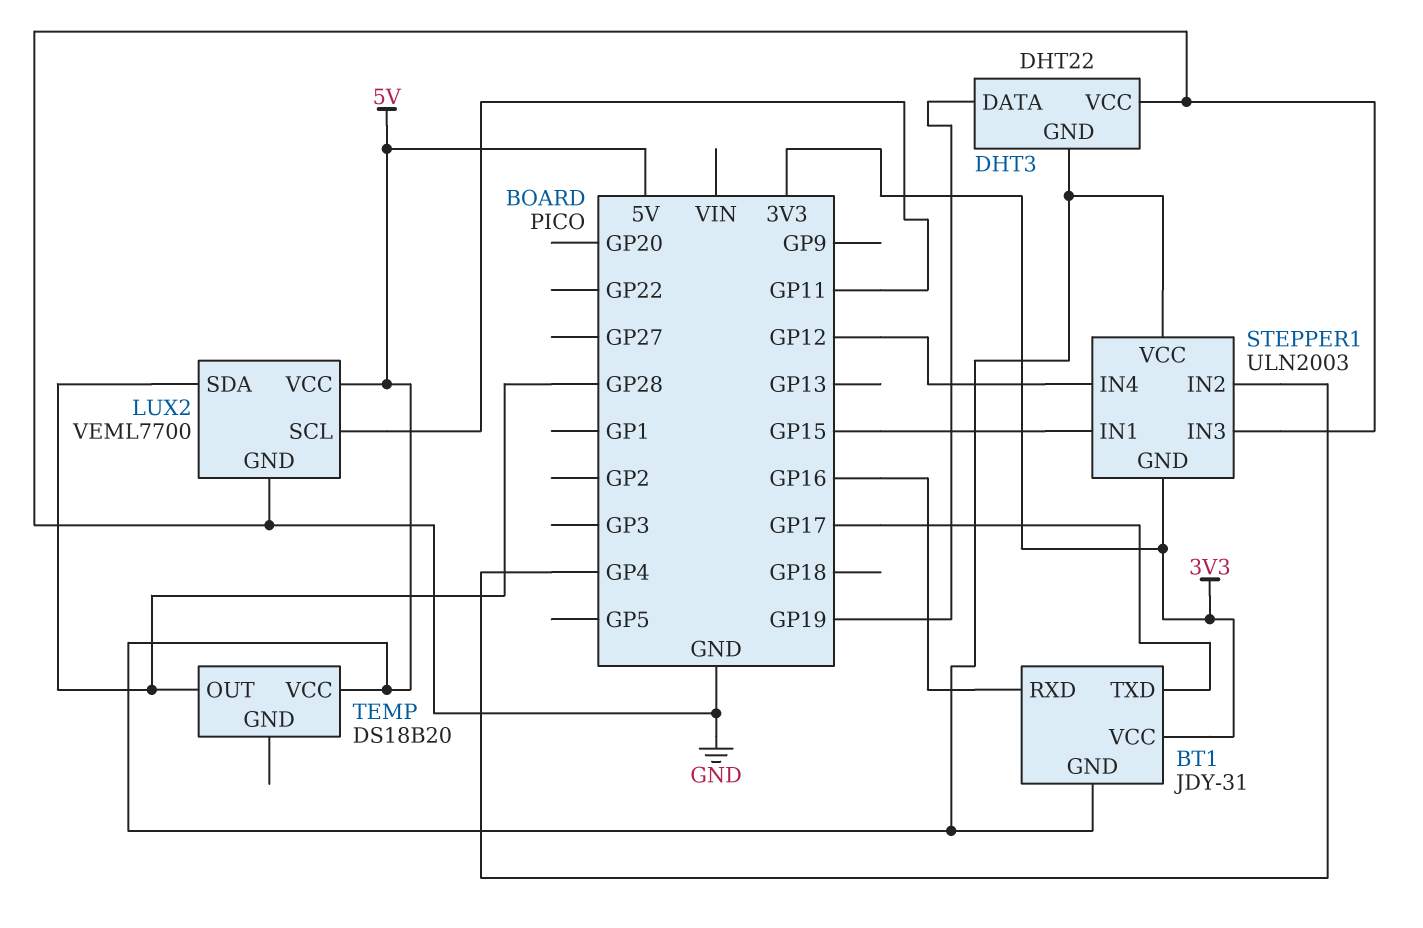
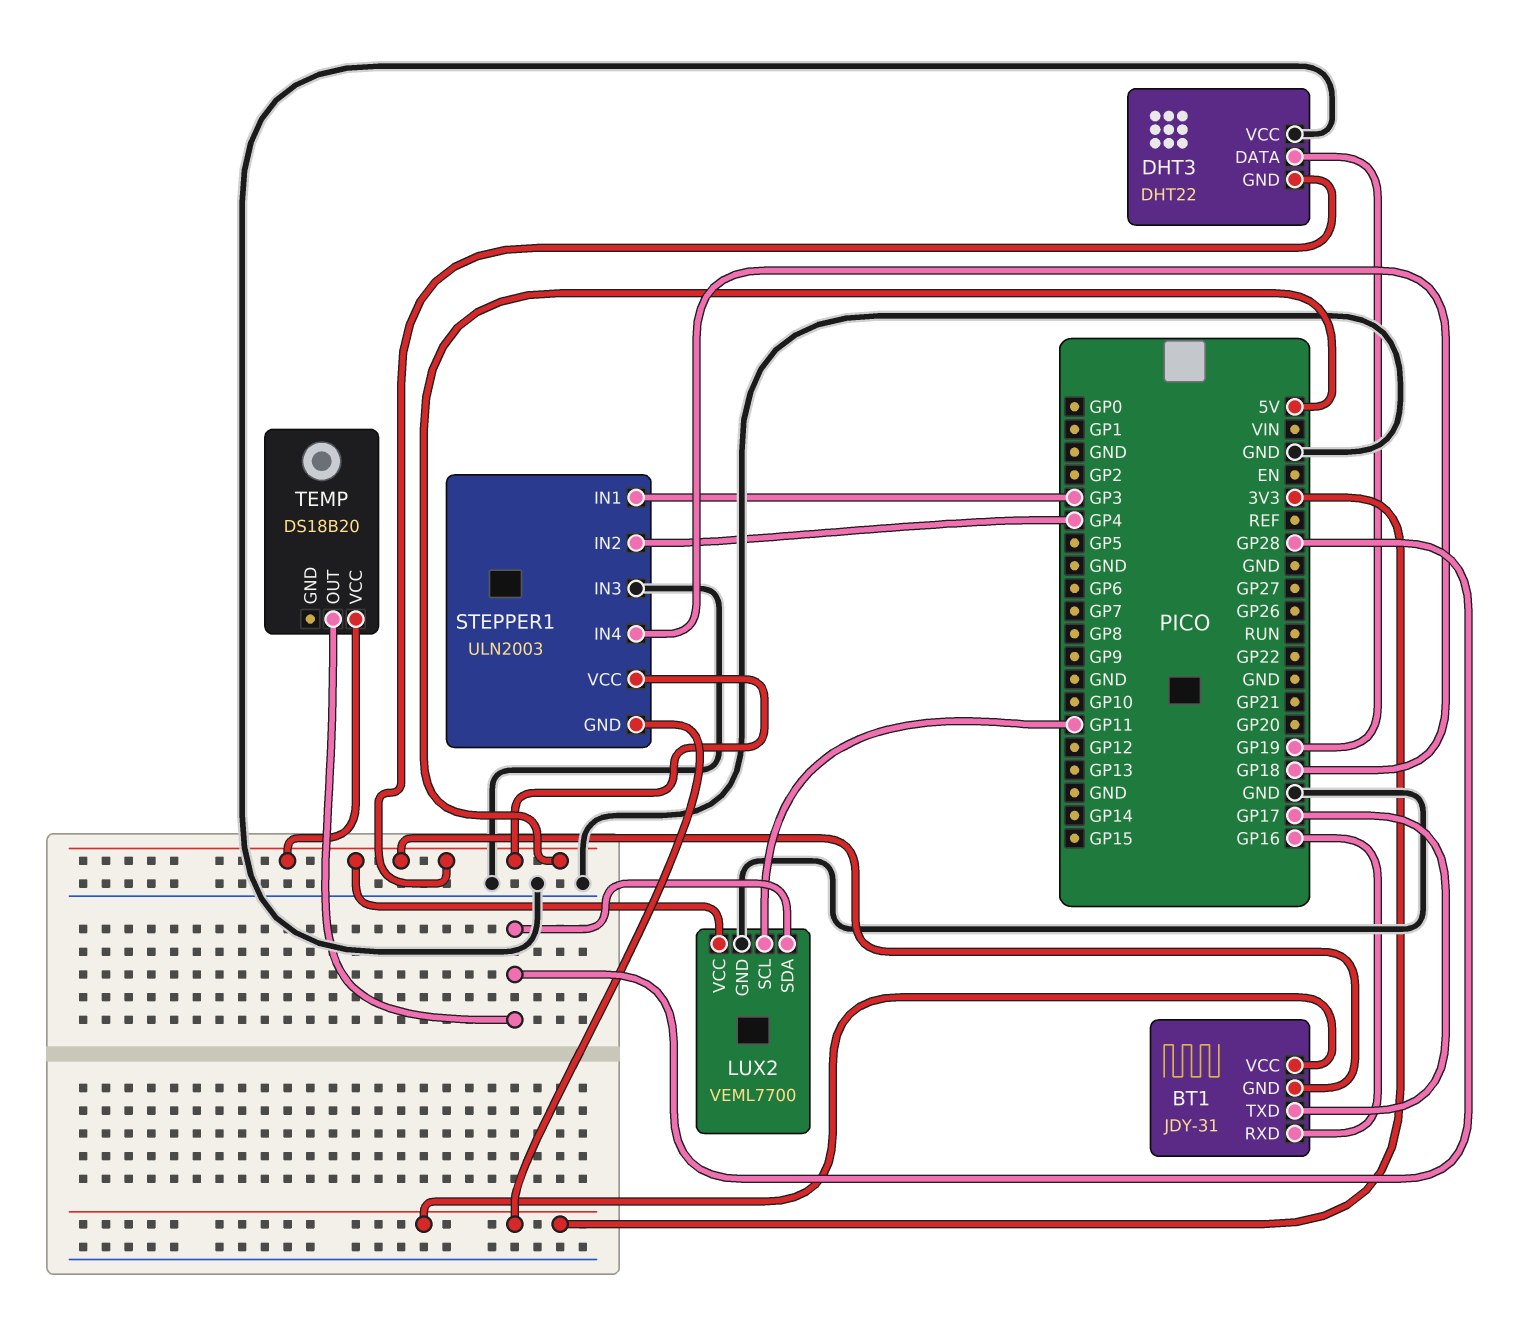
STEPPER1 pin IN1: GP15 -> GP3
STEPPER1 pin IN4: GP12 -> GP18

